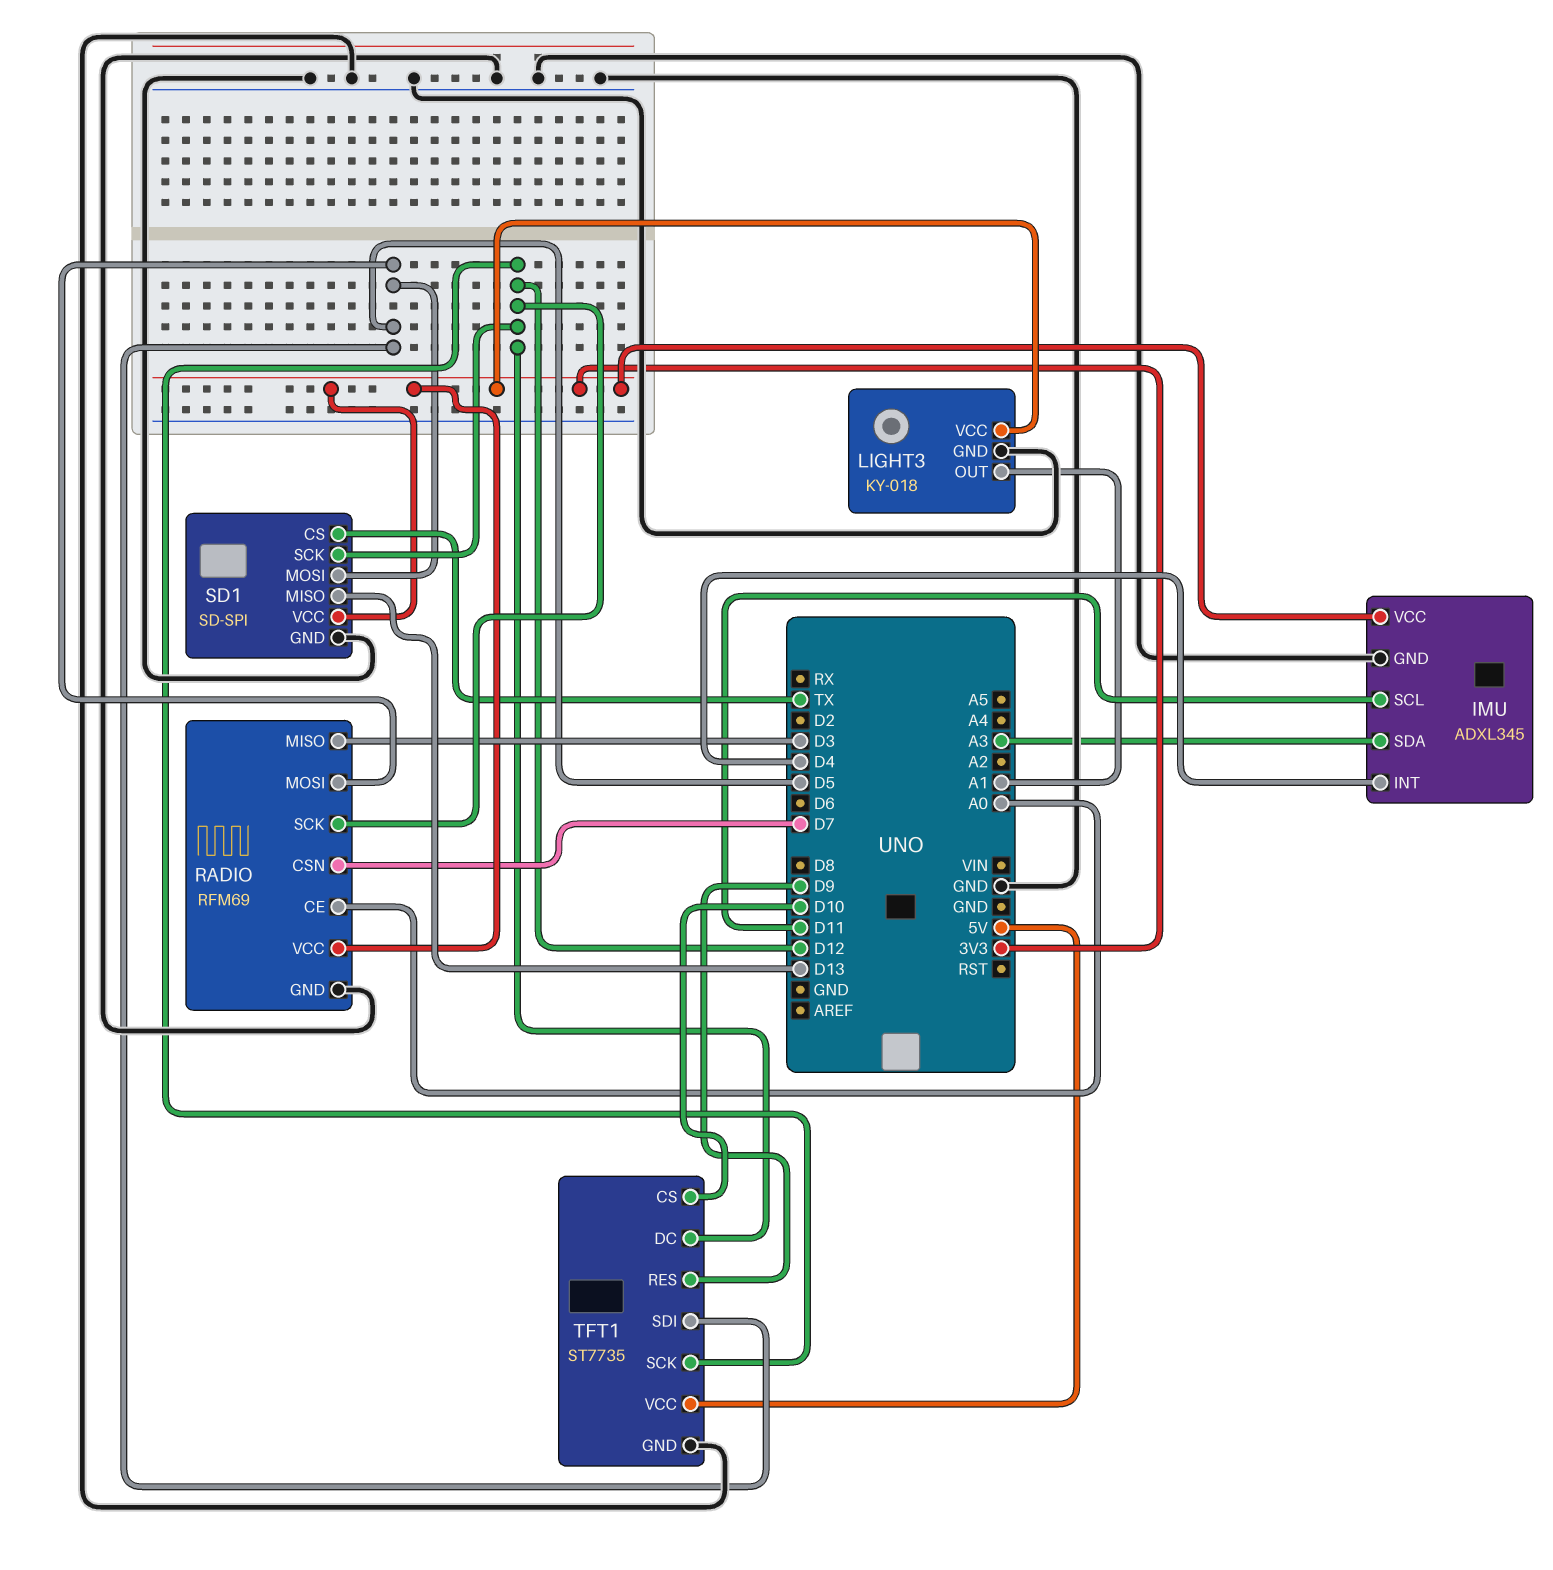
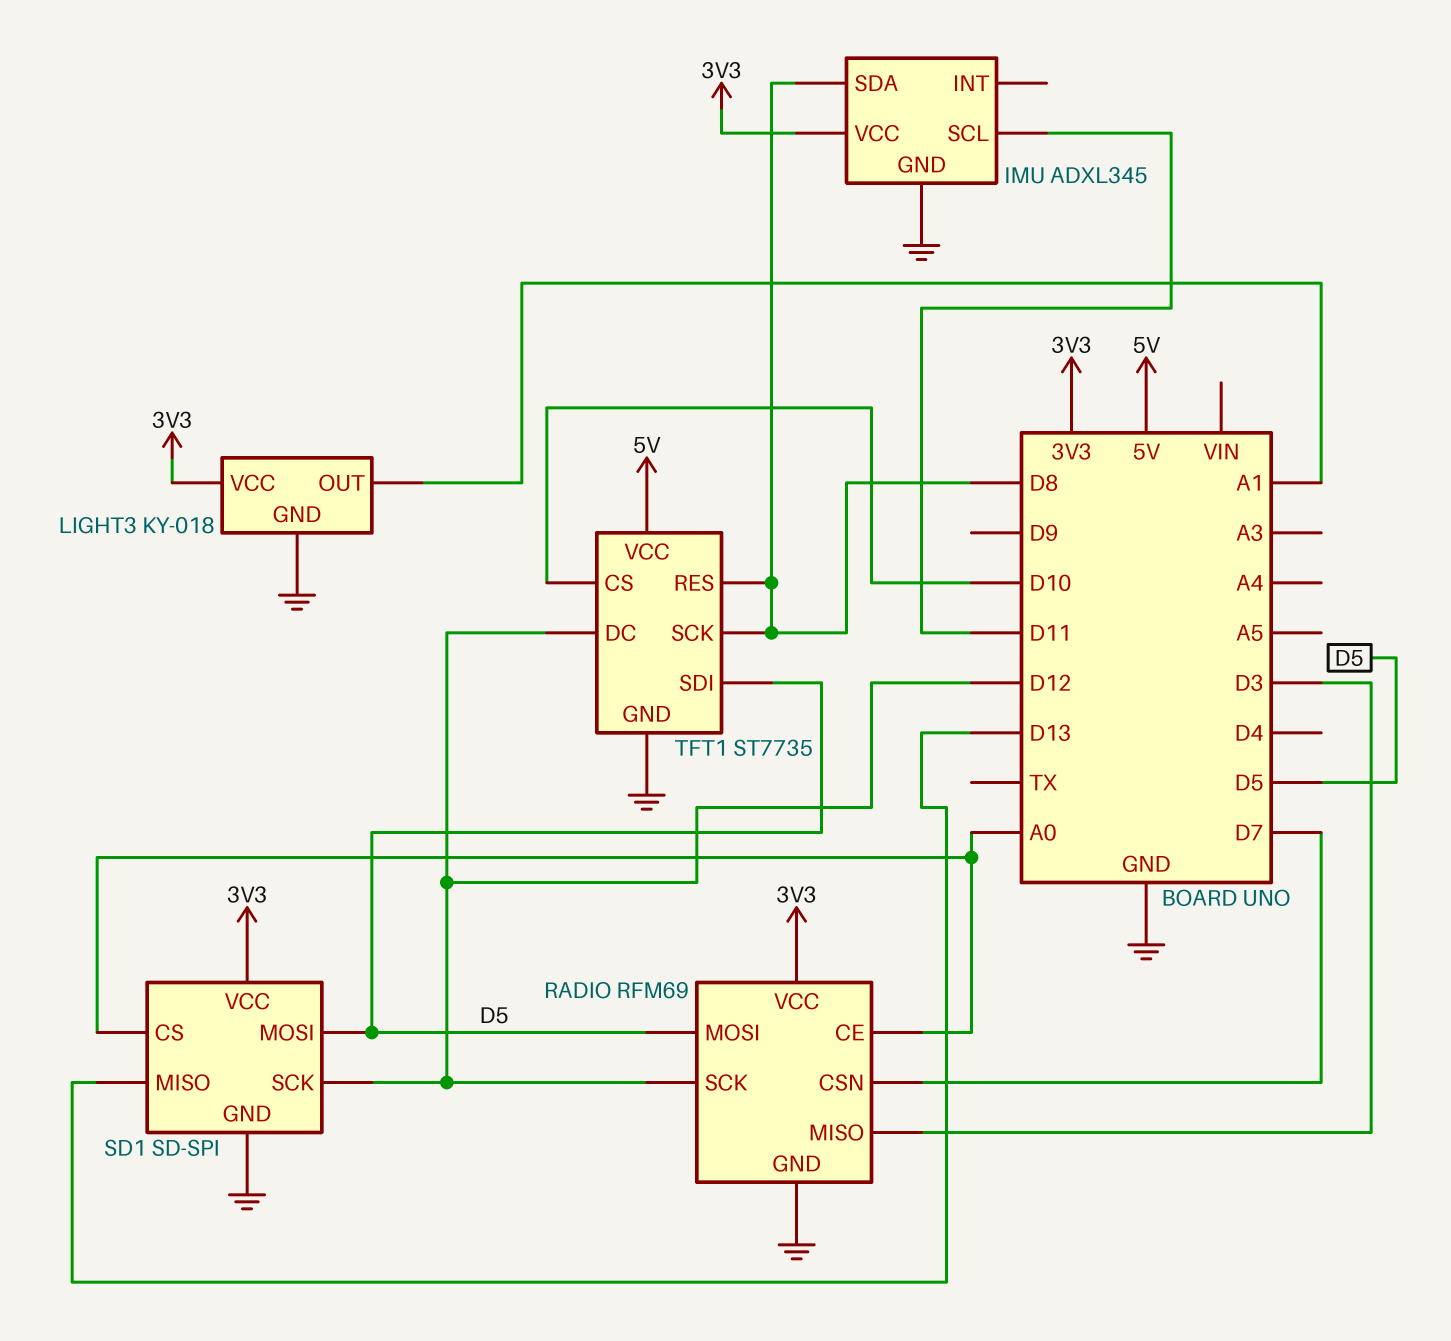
IMU pin INT: D4 -> none
IMU pin SDA: A3 -> D8
SD1 pin CS: TX -> A0
TFT1 pin RES: D9 -> D8
TFT1 pin SCK: D12 -> D8

